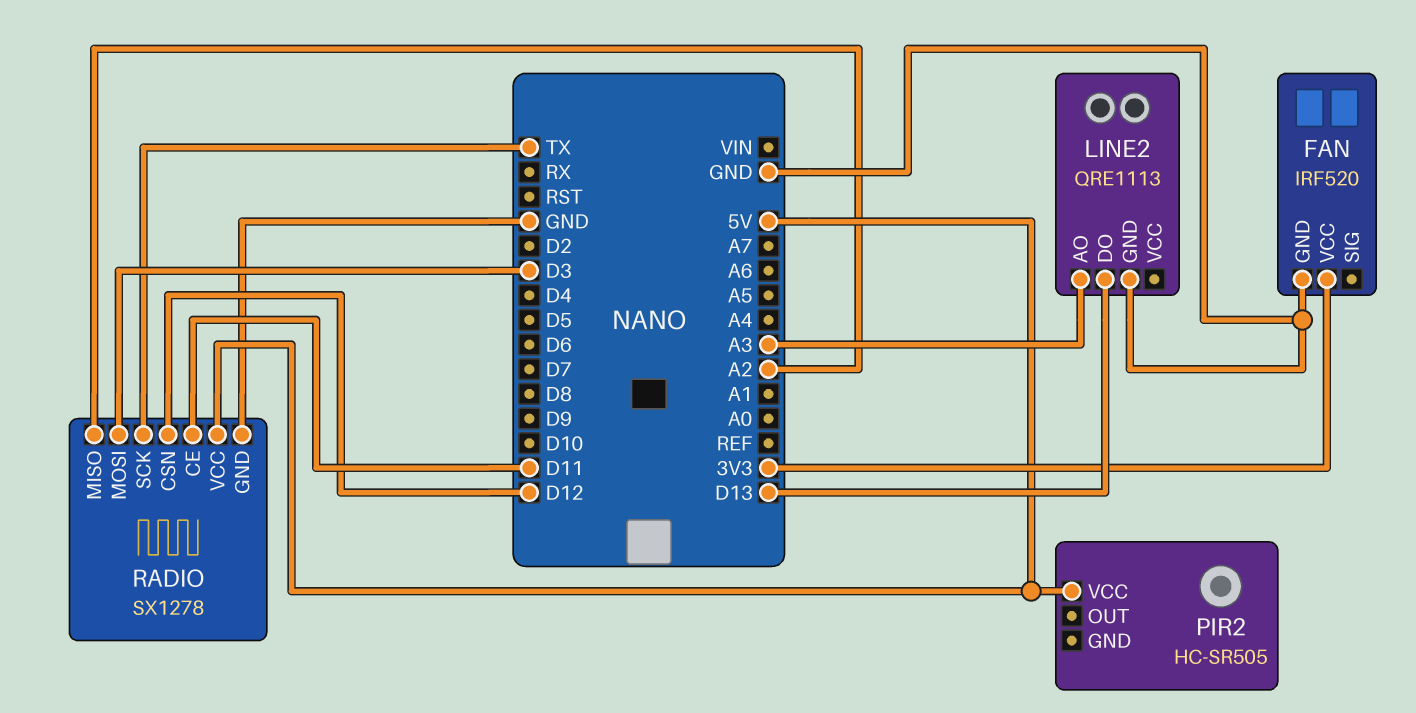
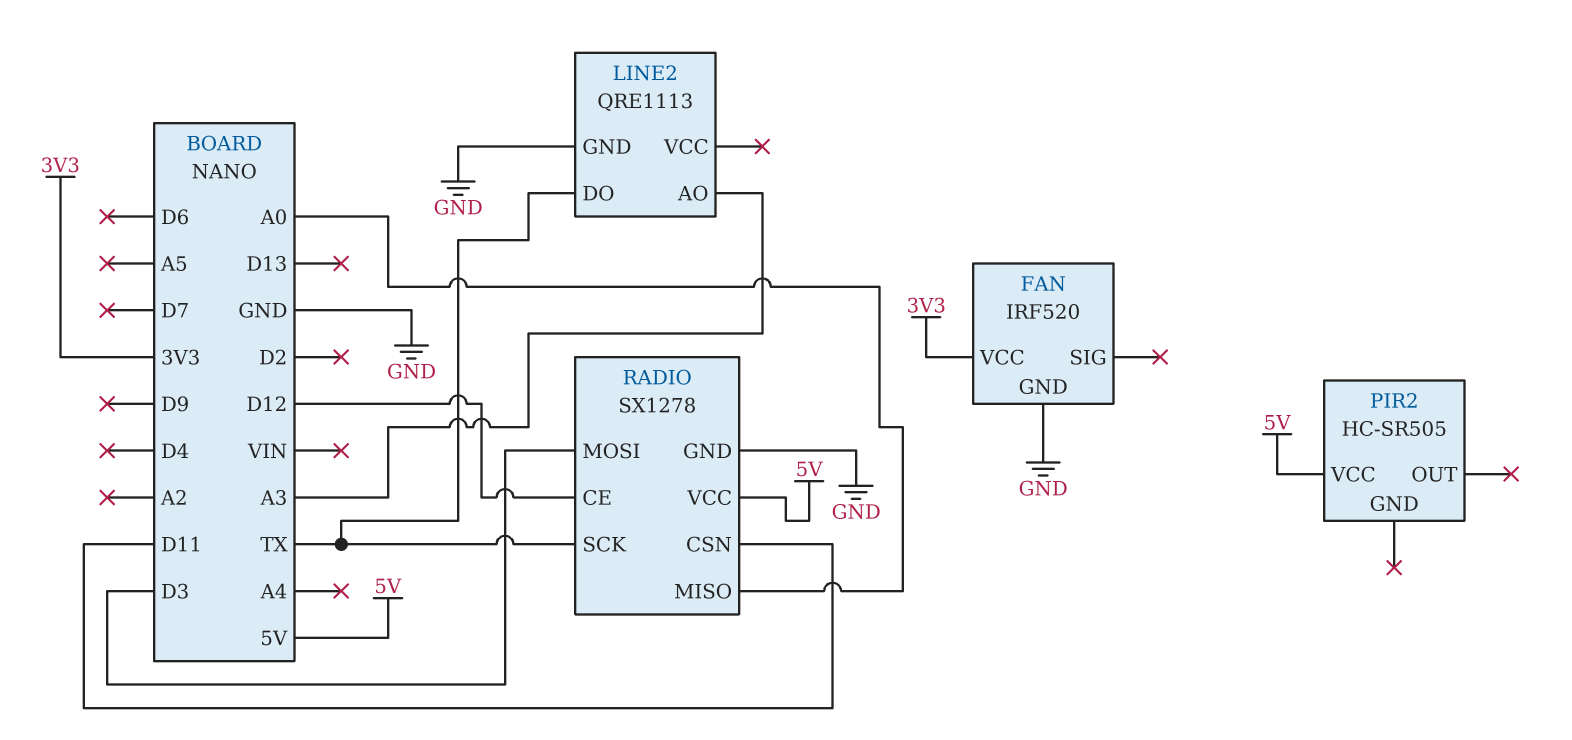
LINE2 pin DO: D13 -> TX
RADIO pin CE: D11 -> D12
RADIO pin CSN: D12 -> D11
RADIO pin MISO: A2 -> A0

